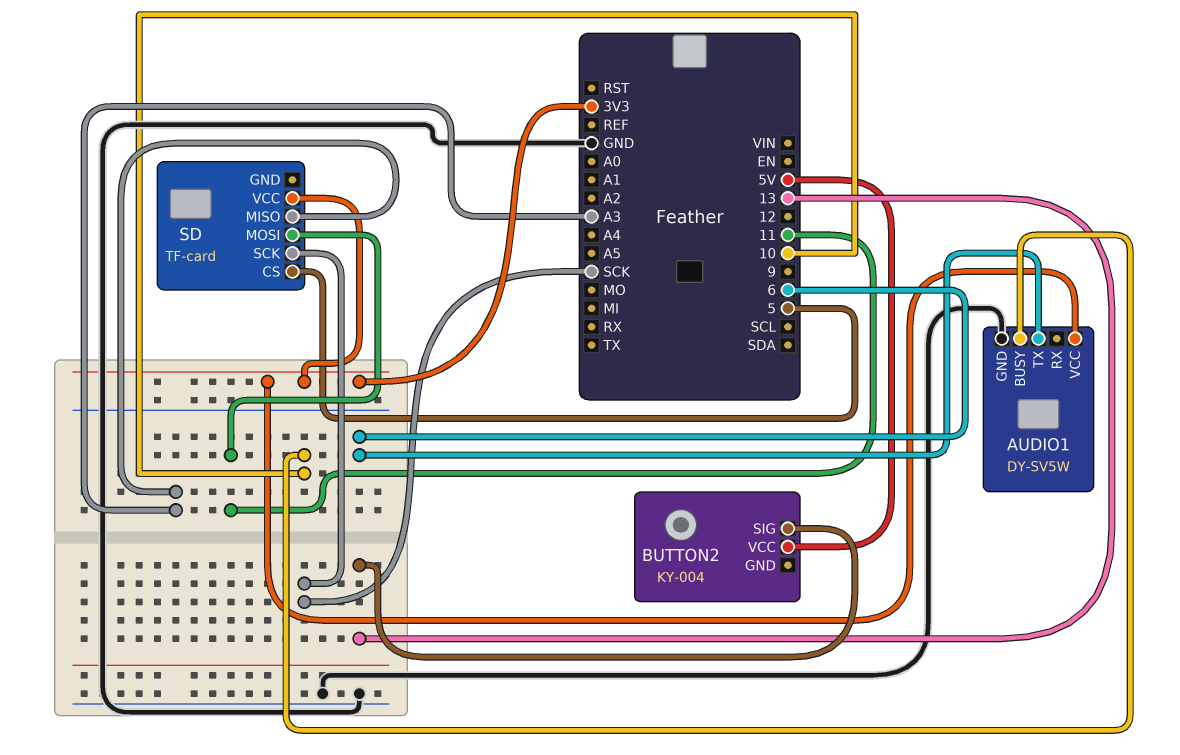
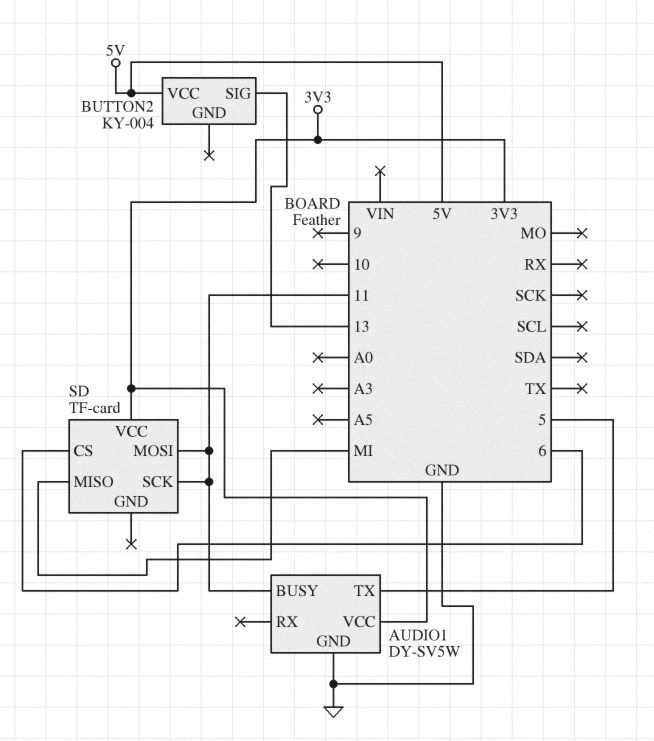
AUDIO1 pin BUSY: 10 -> 11
AUDIO1 pin TX: 6 -> 5
SD pin CS: 5 -> 6
SD pin MISO: A3 -> MI
SD pin SCK: SCK -> 11

